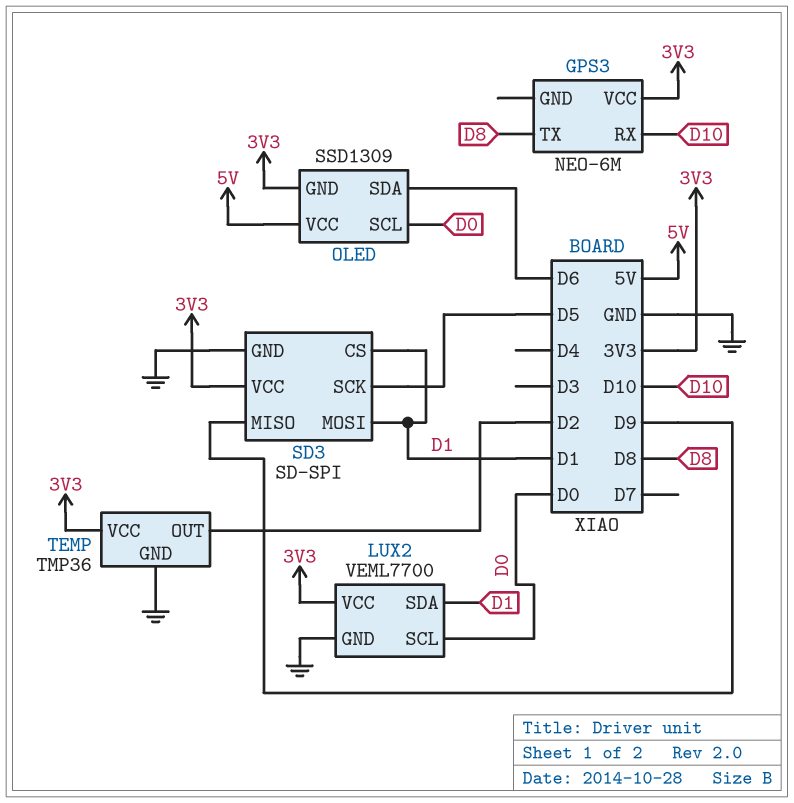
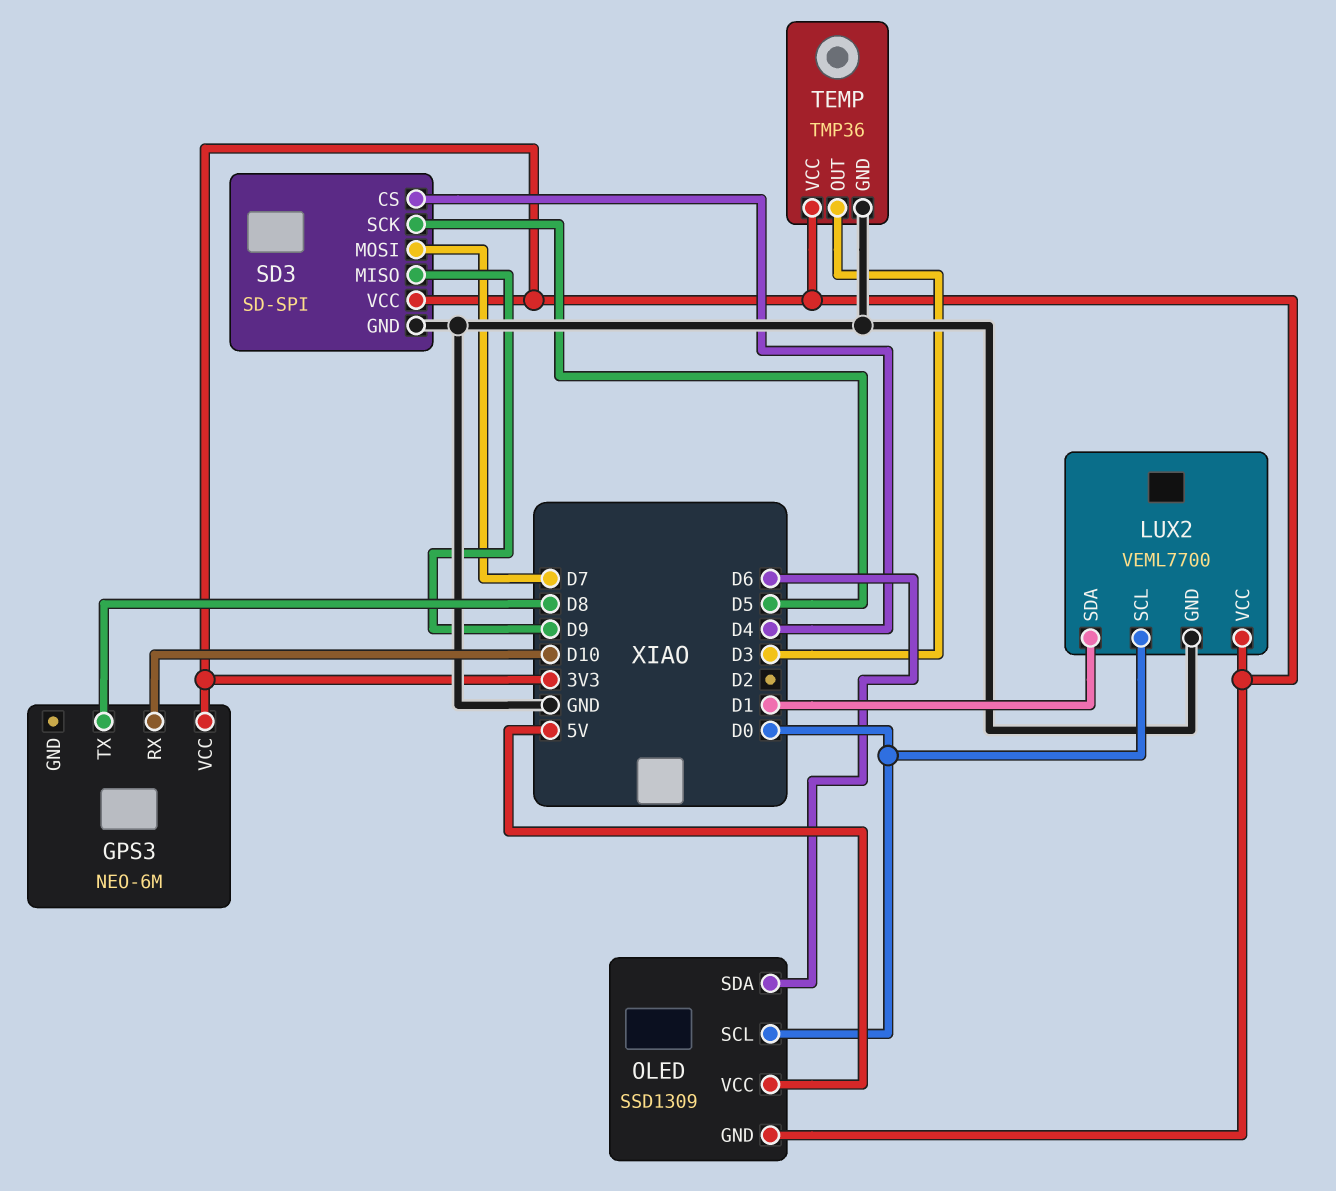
SD3 pin CS: D1 -> D4
SD3 pin MOSI: D1 -> D7
TEMP pin OUT: D2 -> D3

